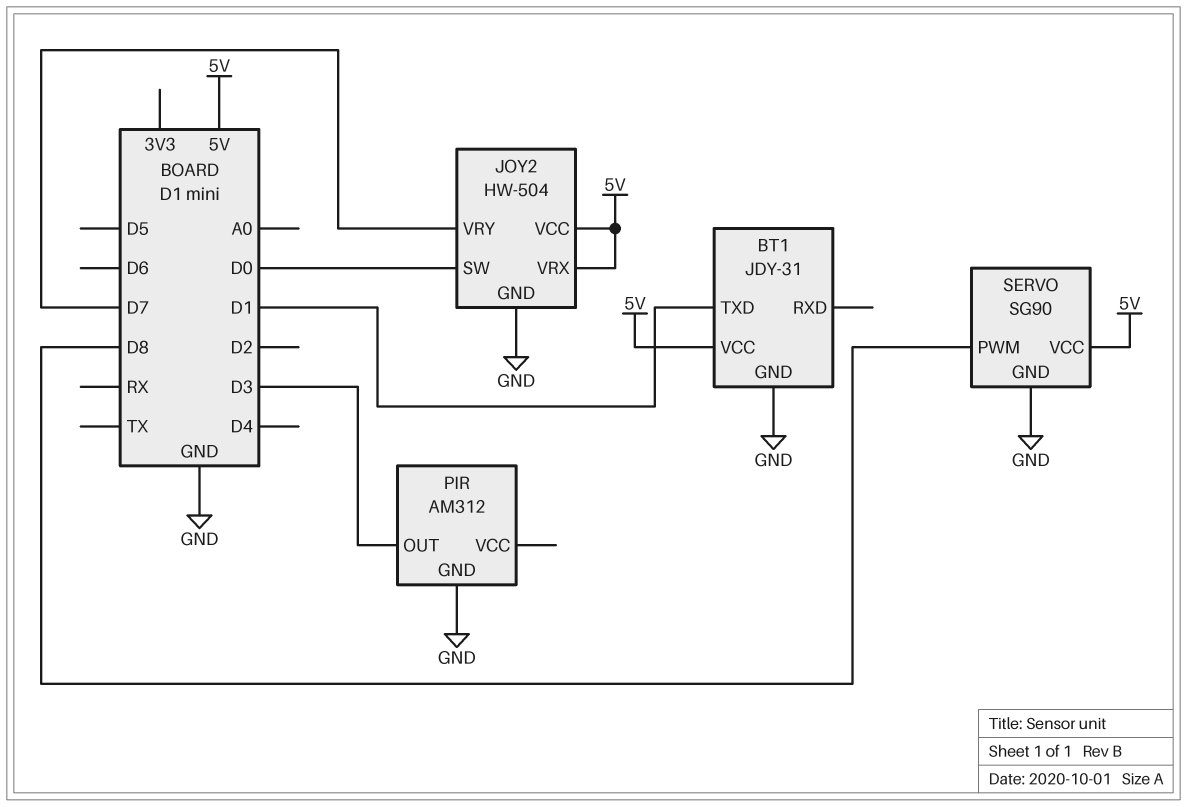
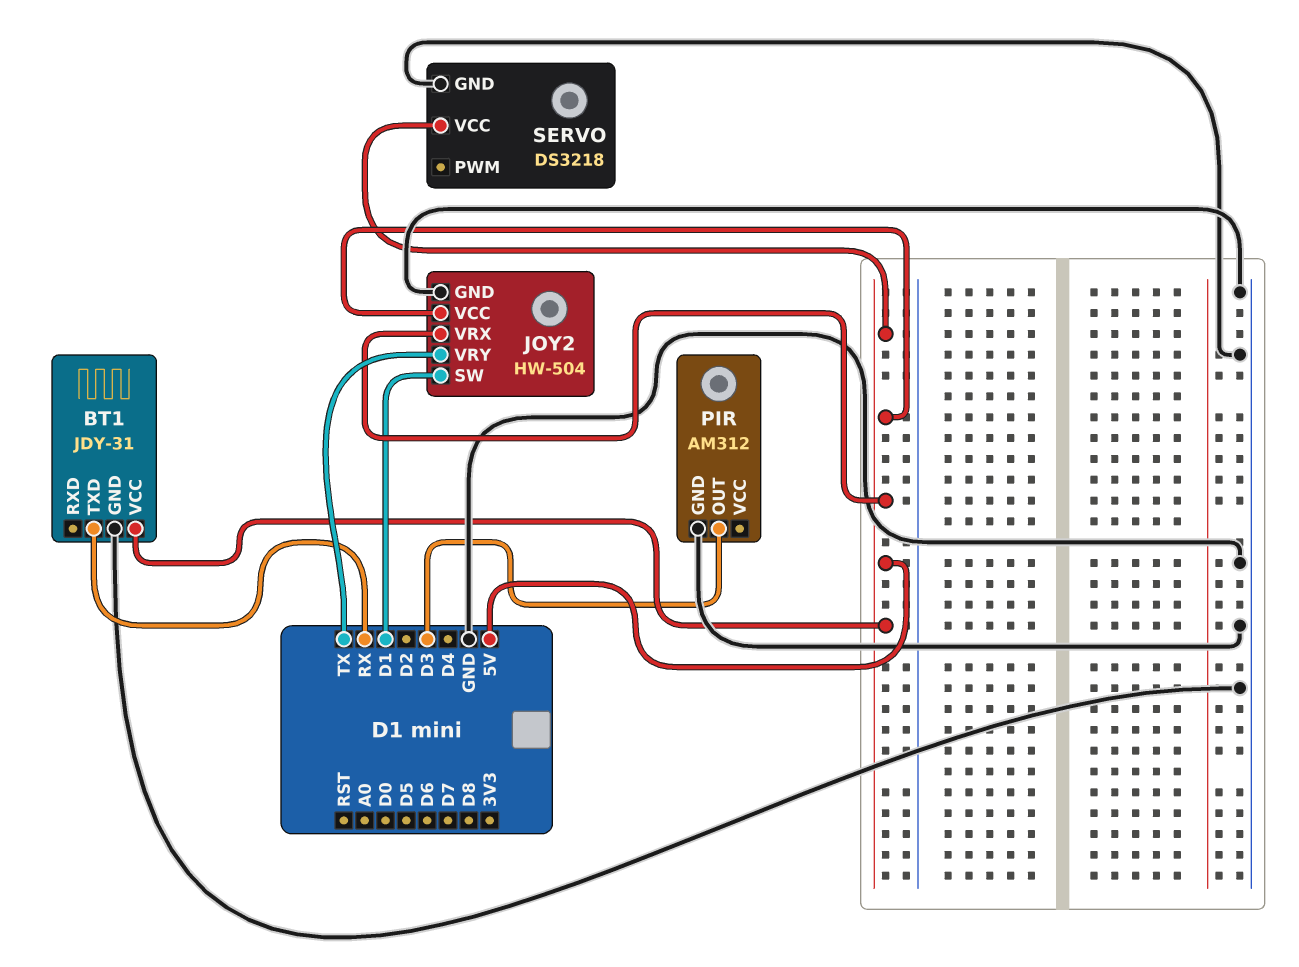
BT1 pin TXD: D1 -> RX
JOY2 pin SW: D0 -> D1
JOY2 pin VRY: D7 -> TX
SERVO: SG90 -> DS3218
SERVO pin PWM: D8 -> none

